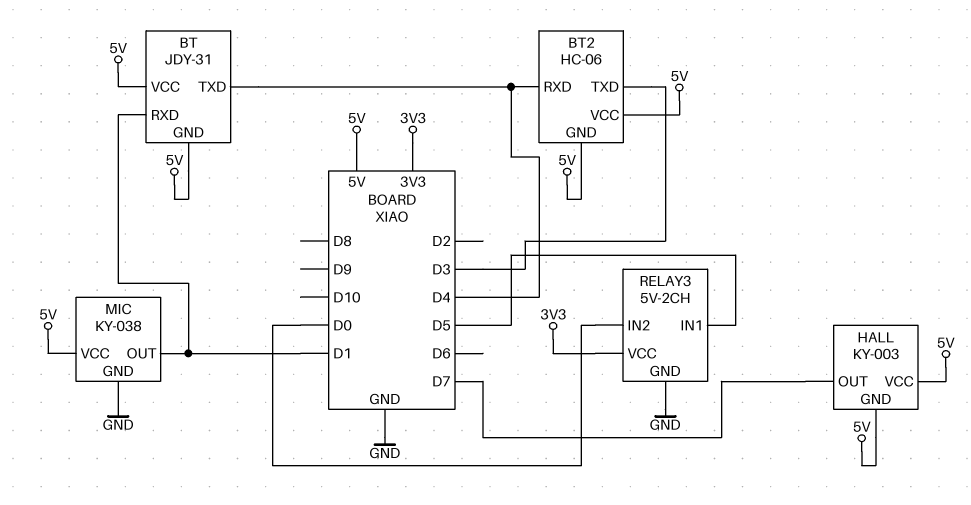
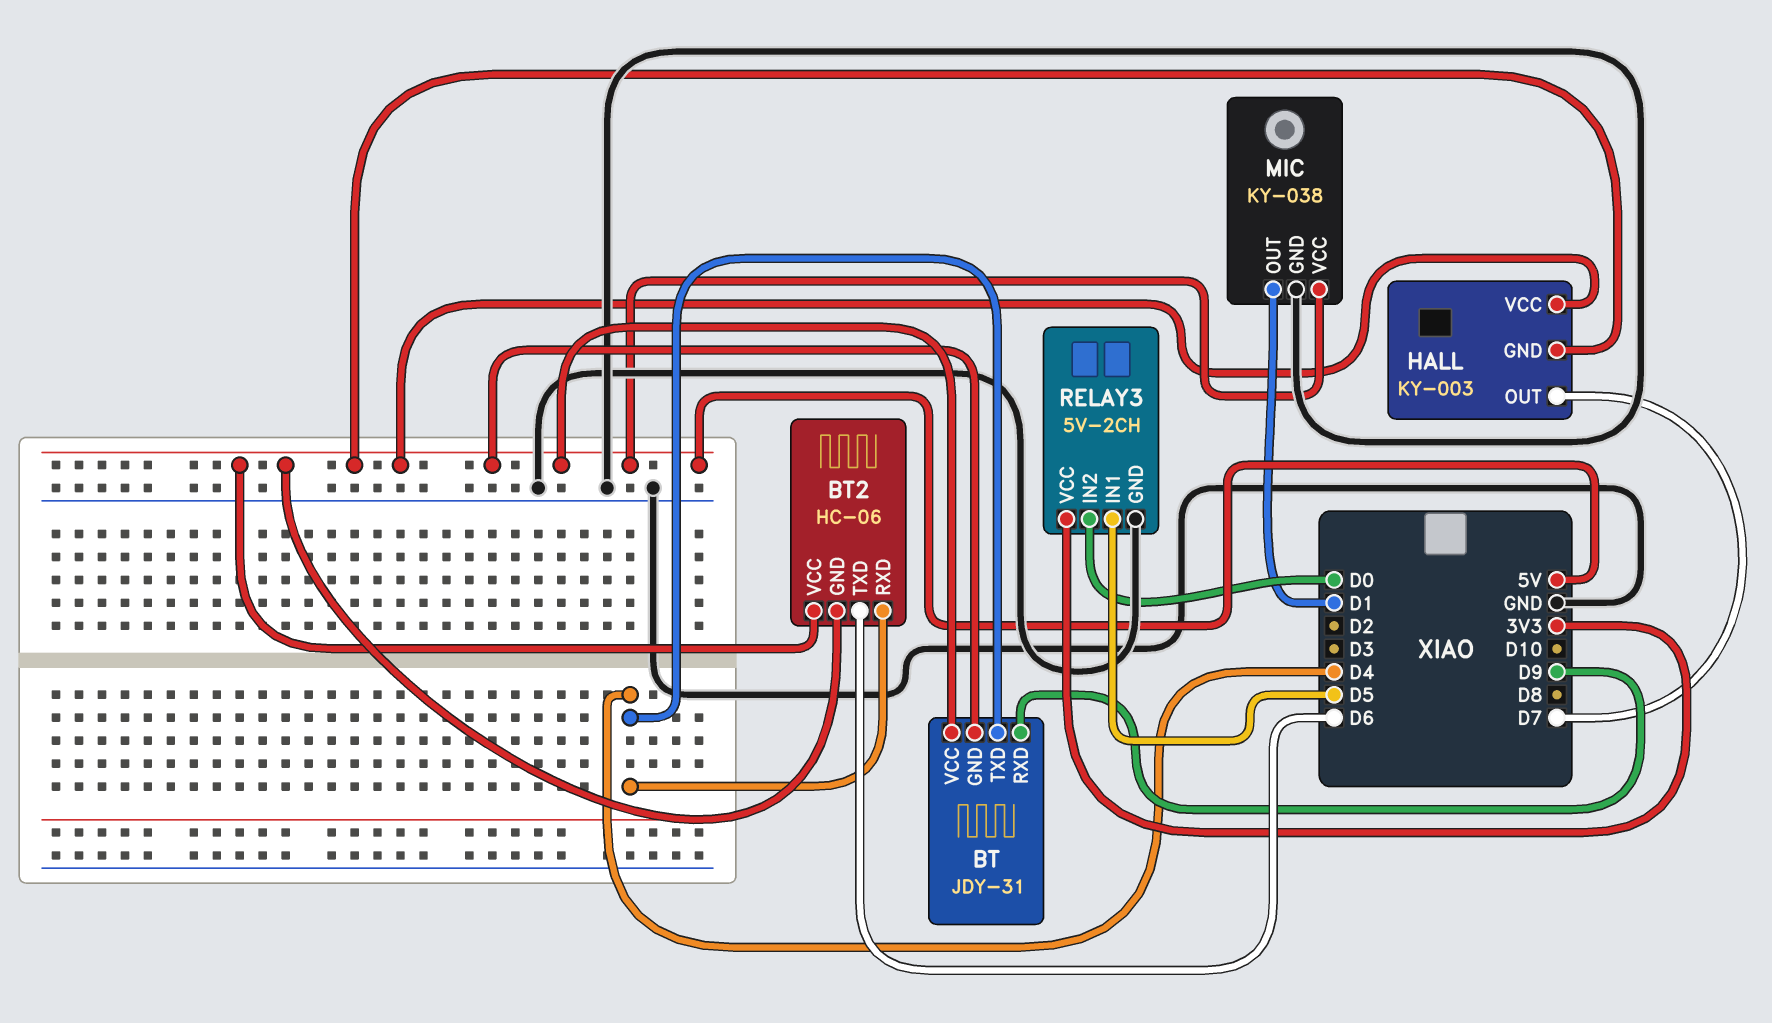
BT pin RXD: D1 -> D9
BT2 pin TXD: D3 -> D6

